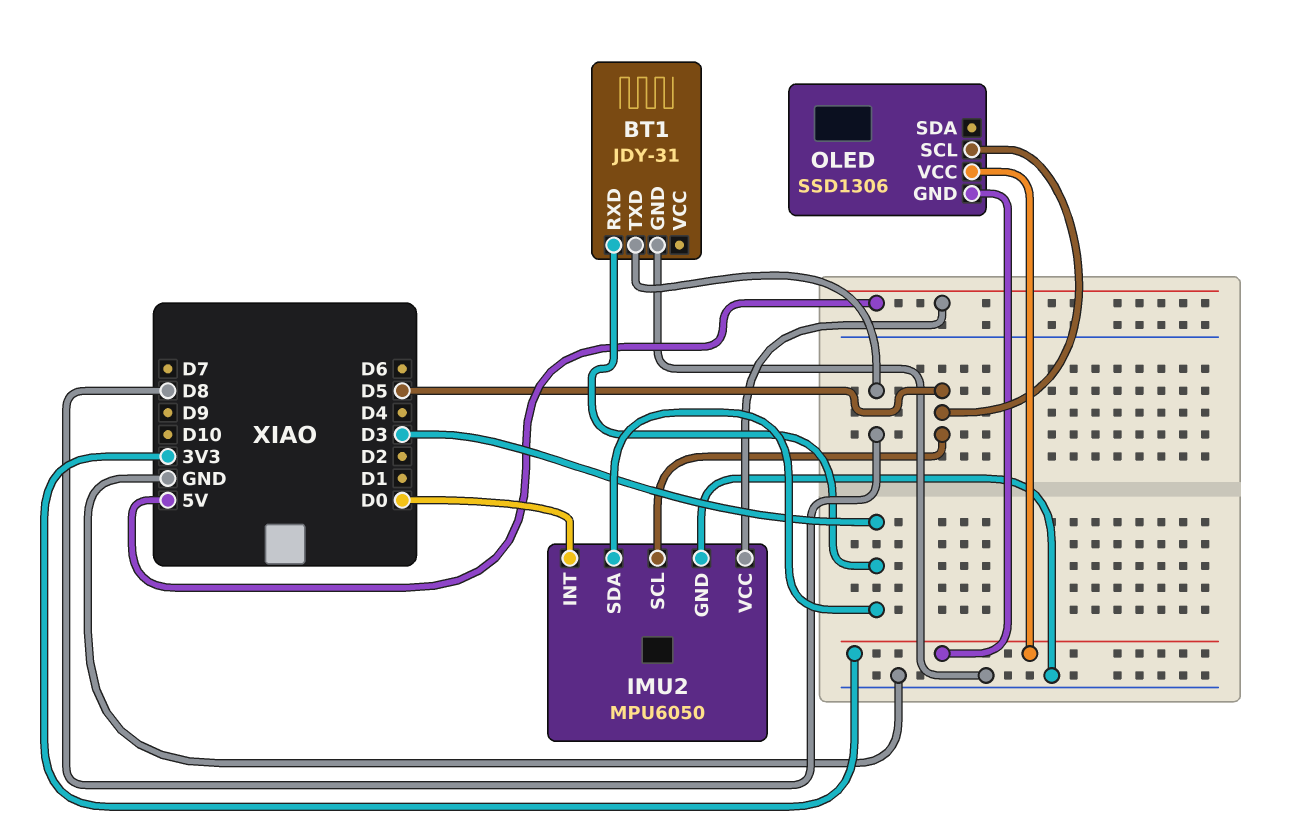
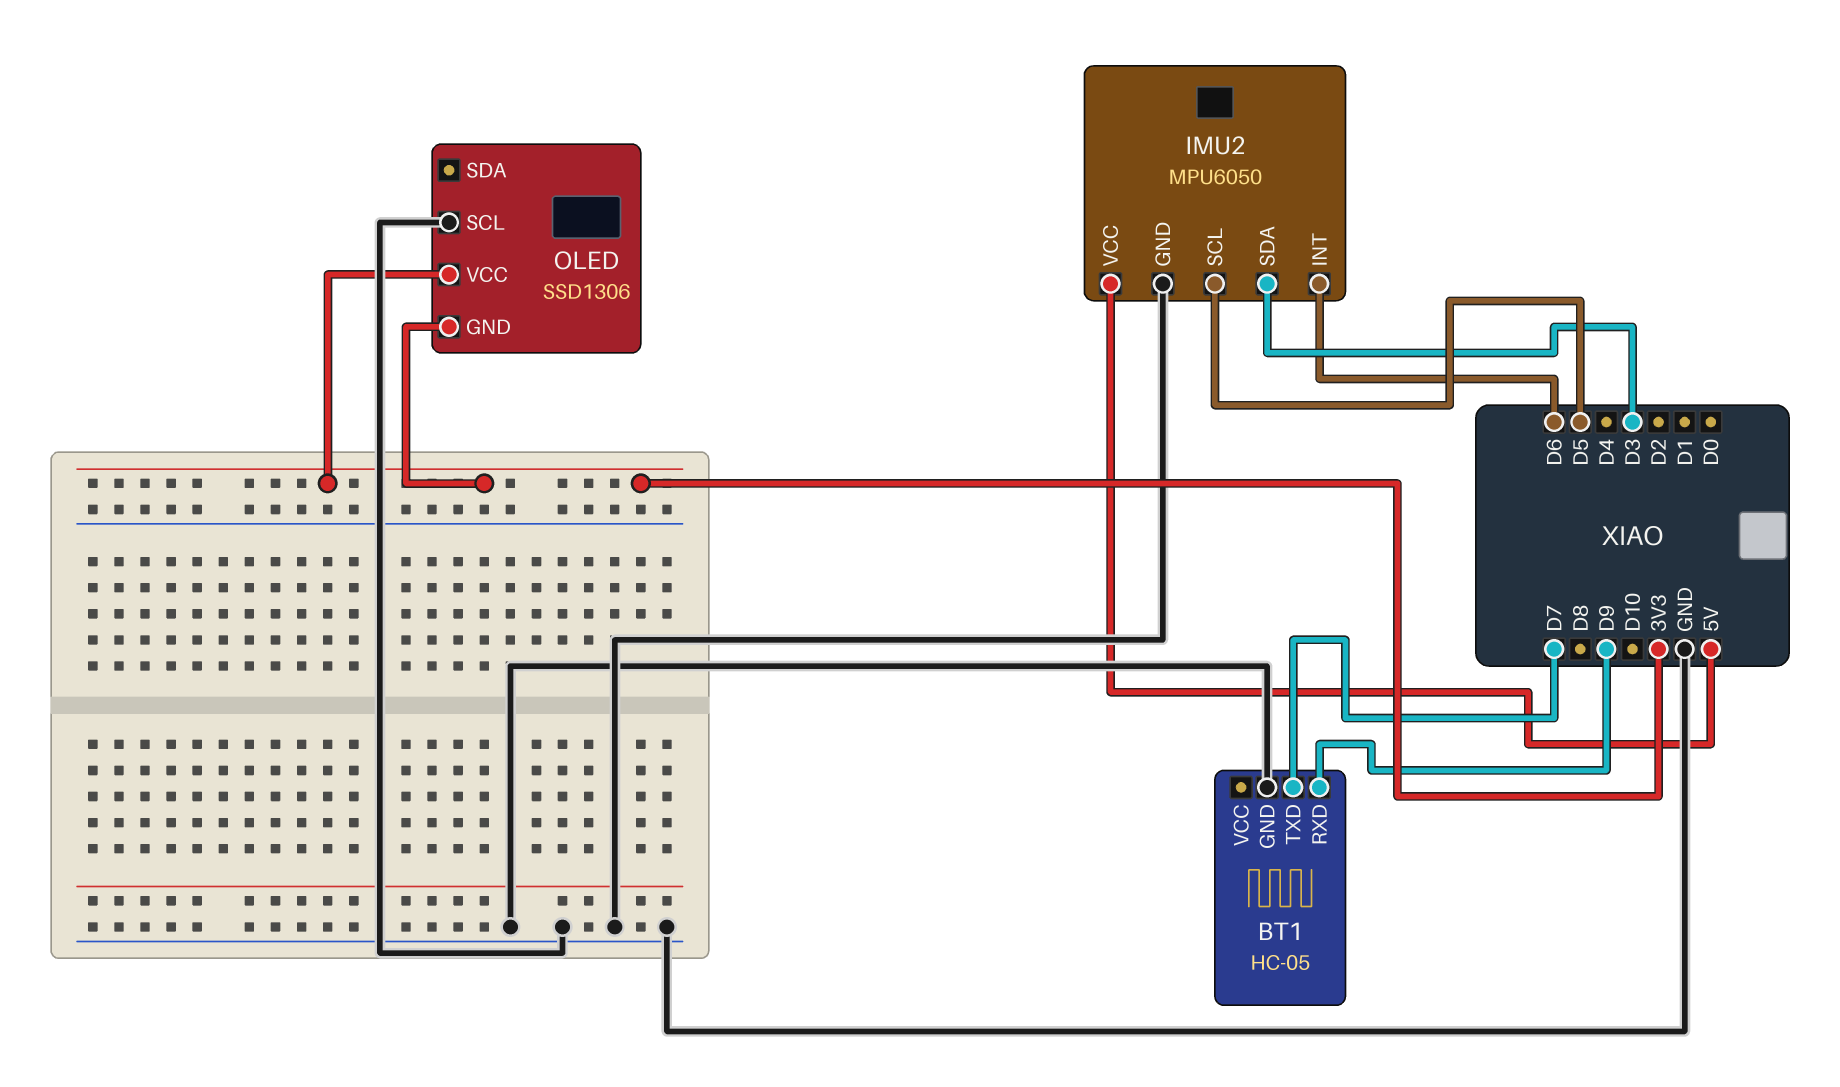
BT1: JDY-31 -> HC-05
BT1 pin RXD: D3 -> D9
BT1 pin TXD: D8 -> D7
IMU2 pin INT: D0 -> D6
OLED pin SCL: D5 -> GND

